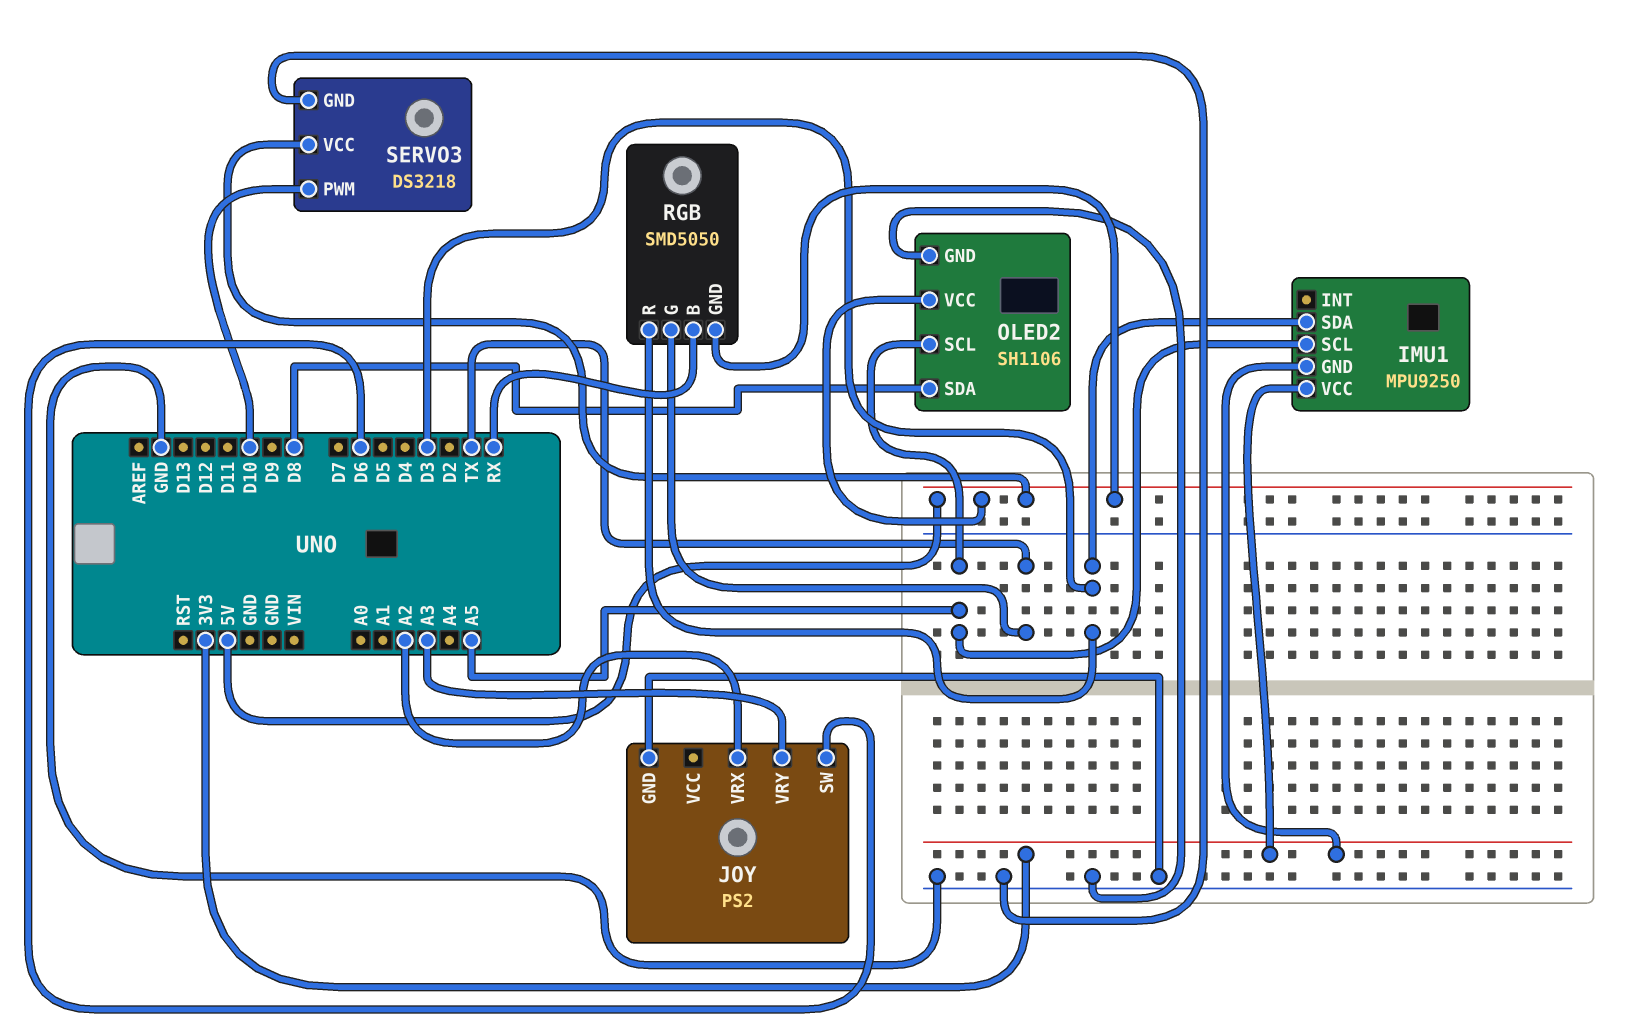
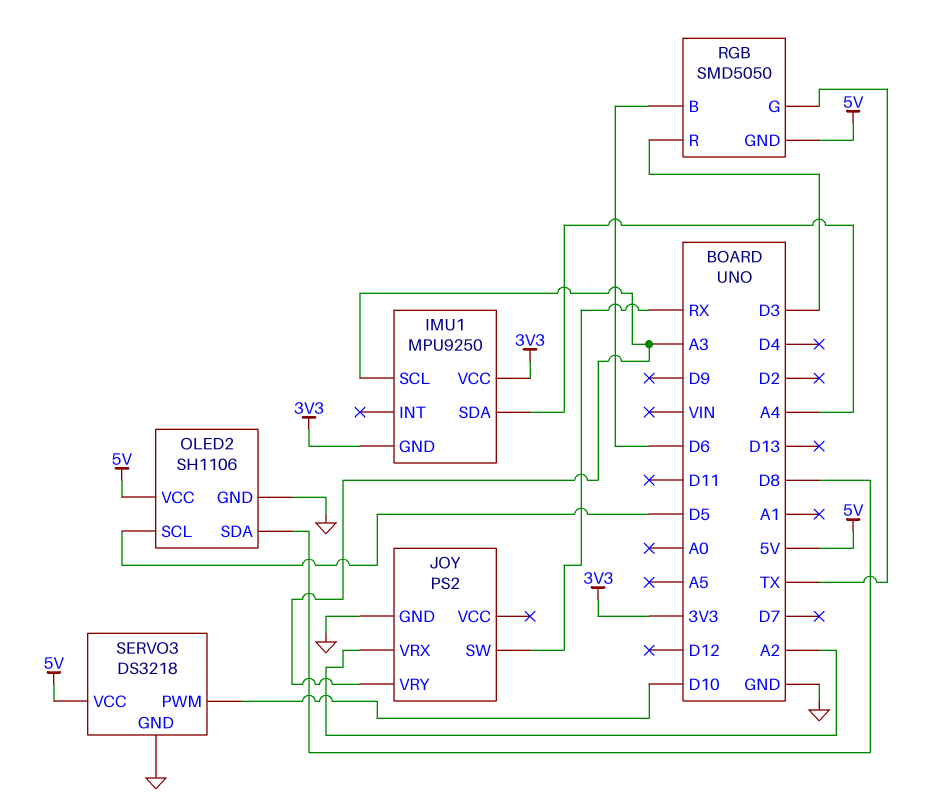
IMU1 pin SCL: A5 -> A3
IMU1 pin SDA: D3 -> A4
JOY pin SW: D6 -> RX
OLED2 pin SCL: A5 -> D5
RGB pin B: RX -> D6

